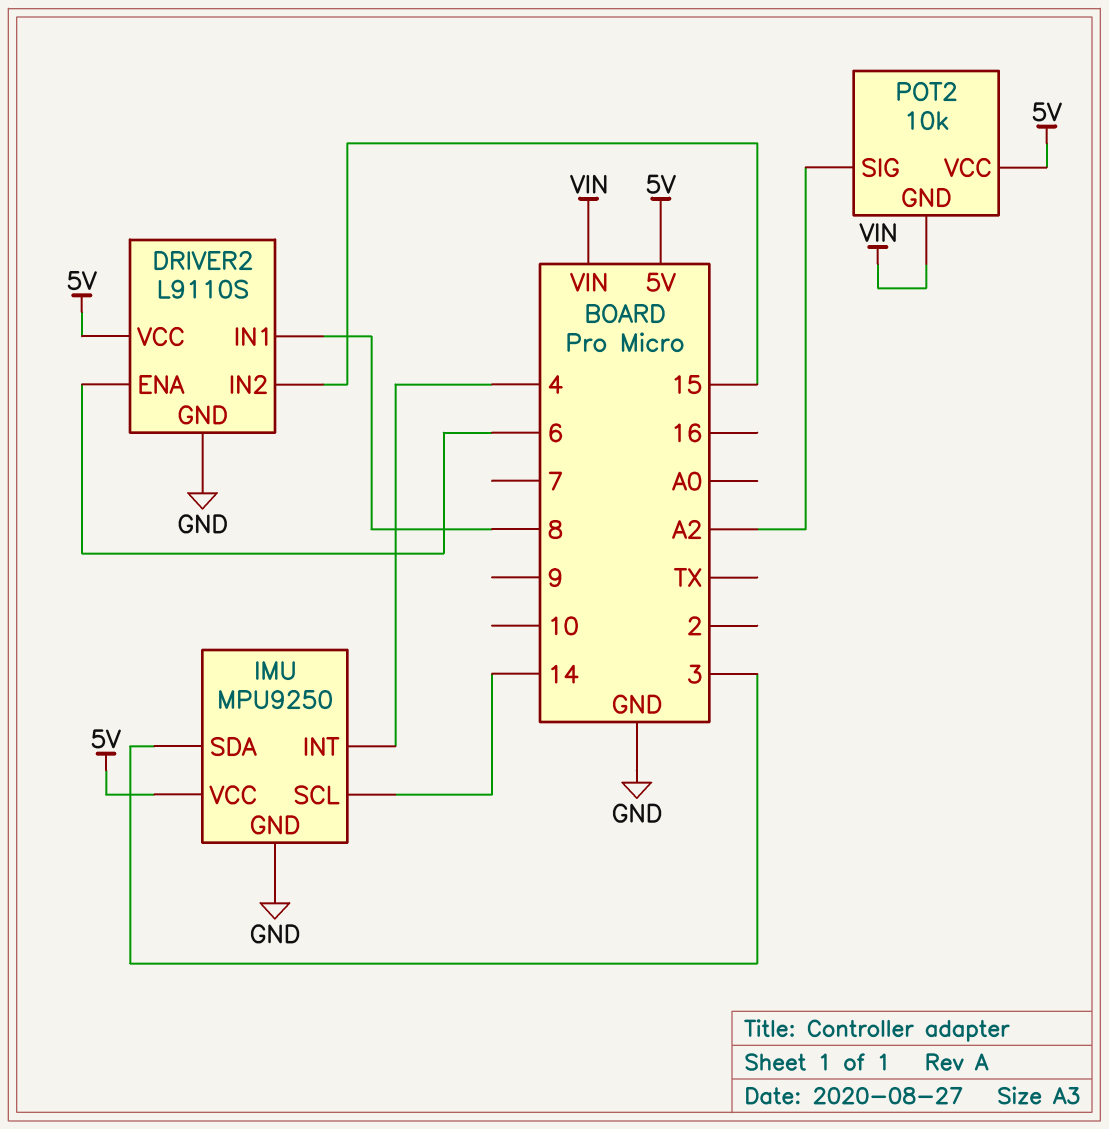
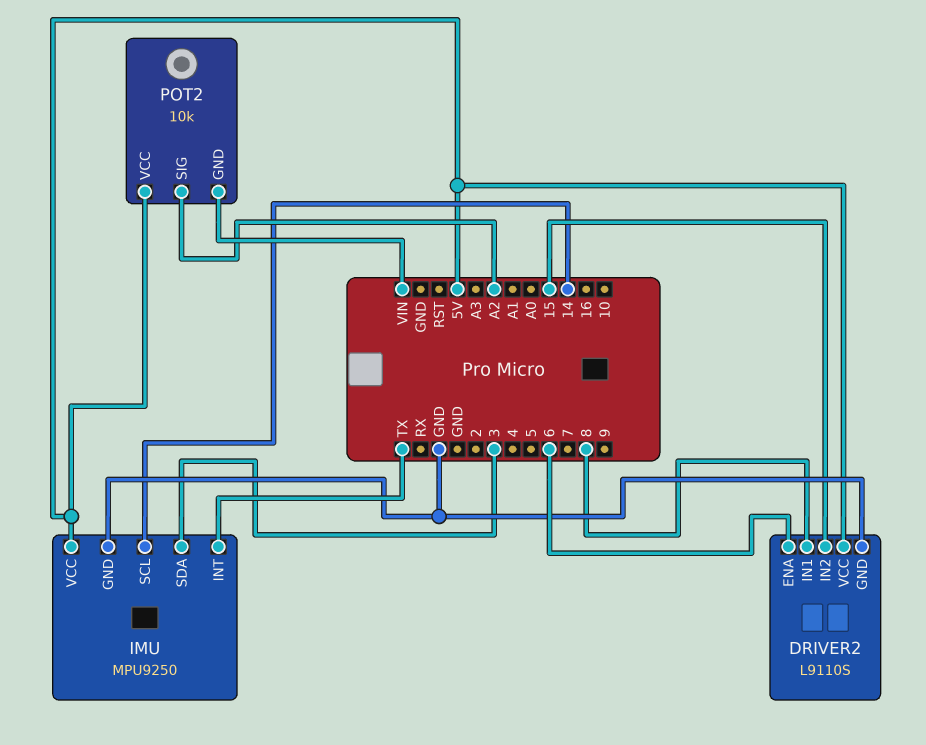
IMU pin INT: 4 -> TX

